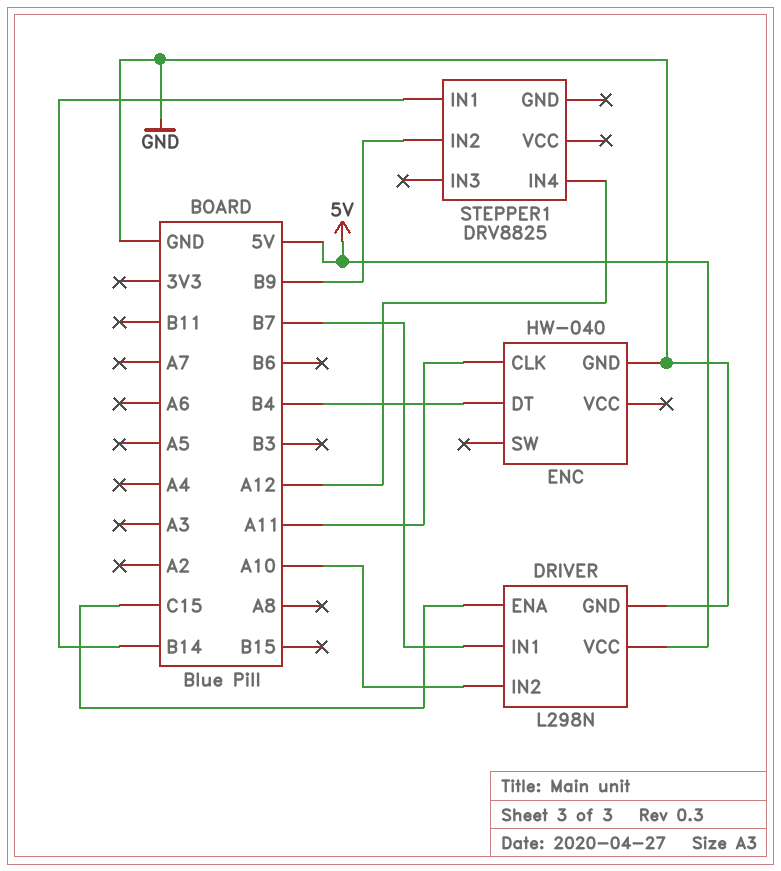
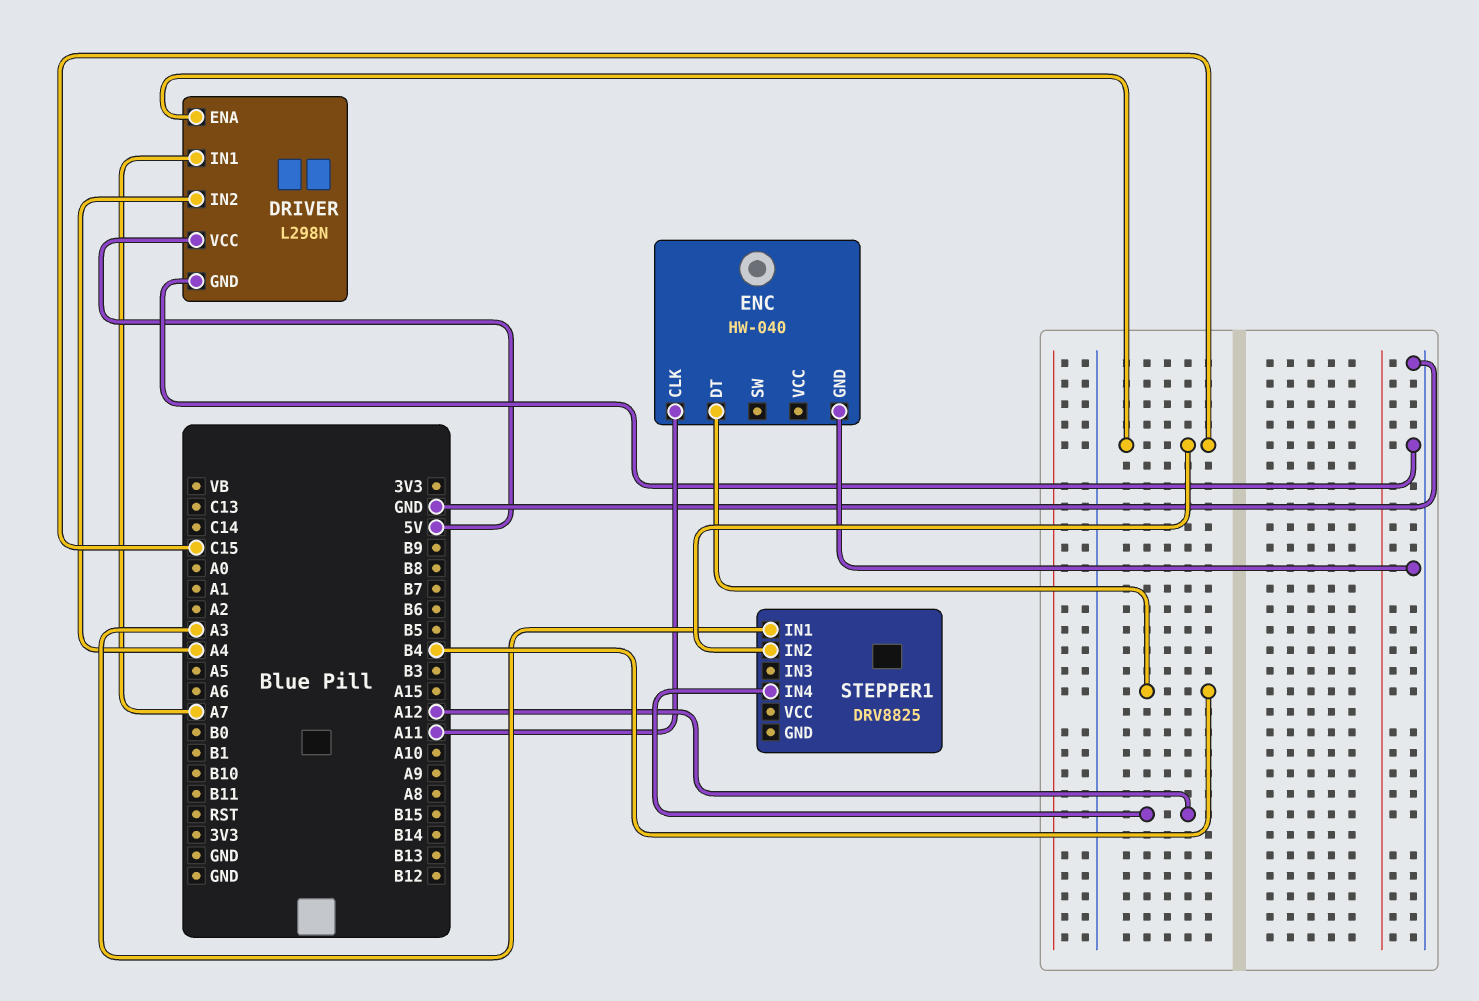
DRIVER pin IN1: B7 -> A7
DRIVER pin IN2: A10 -> A4
STEPPER1 pin IN1: B14 -> A3
STEPPER1 pin IN2: B9 -> C15

